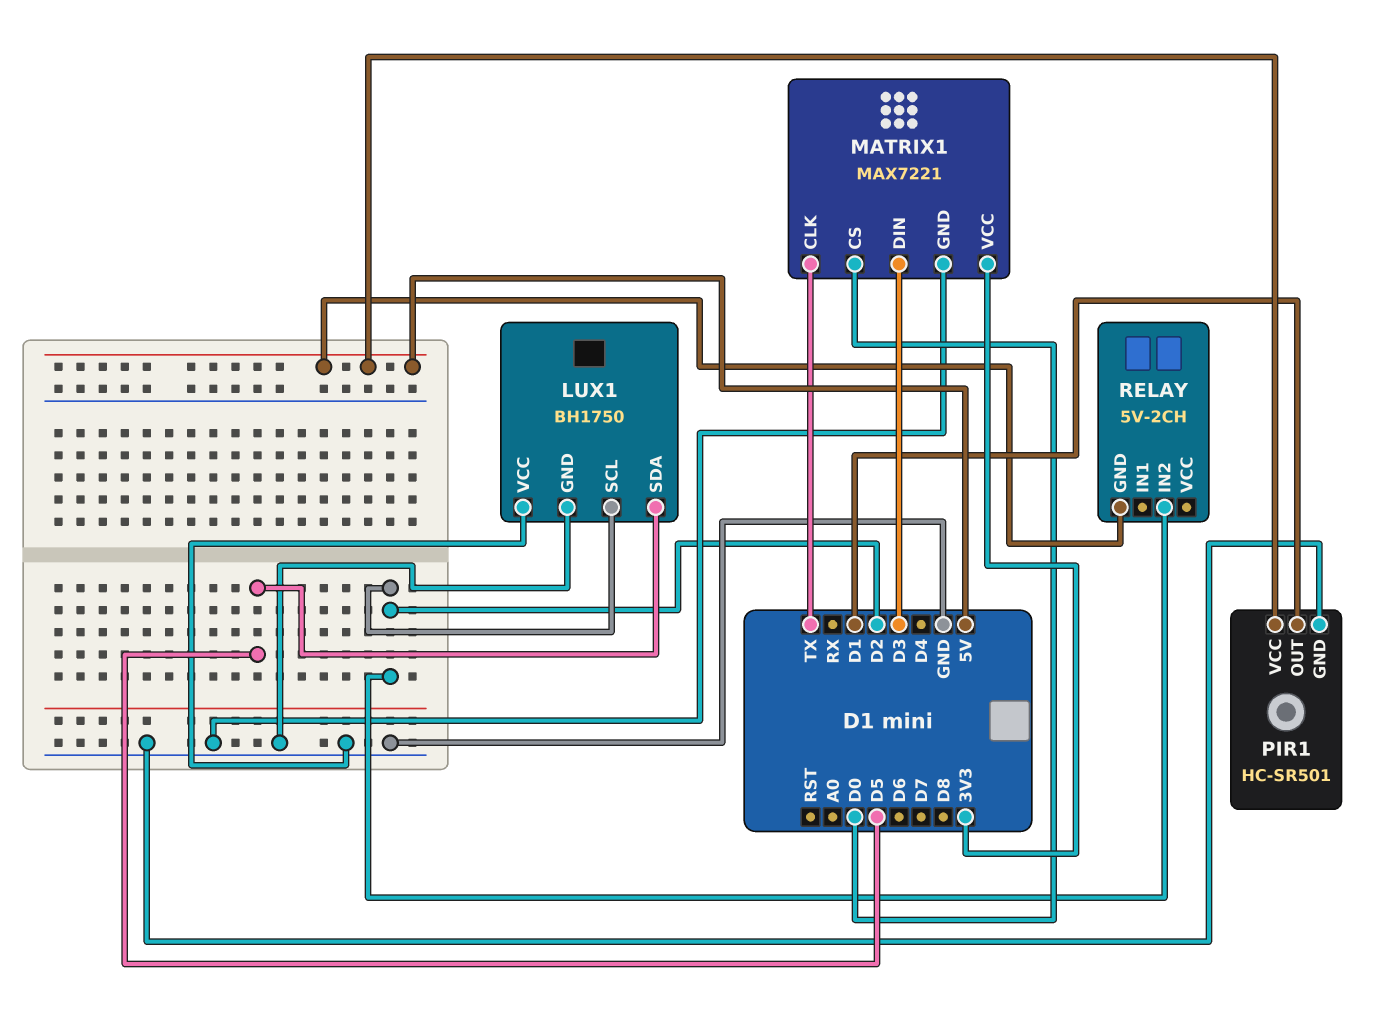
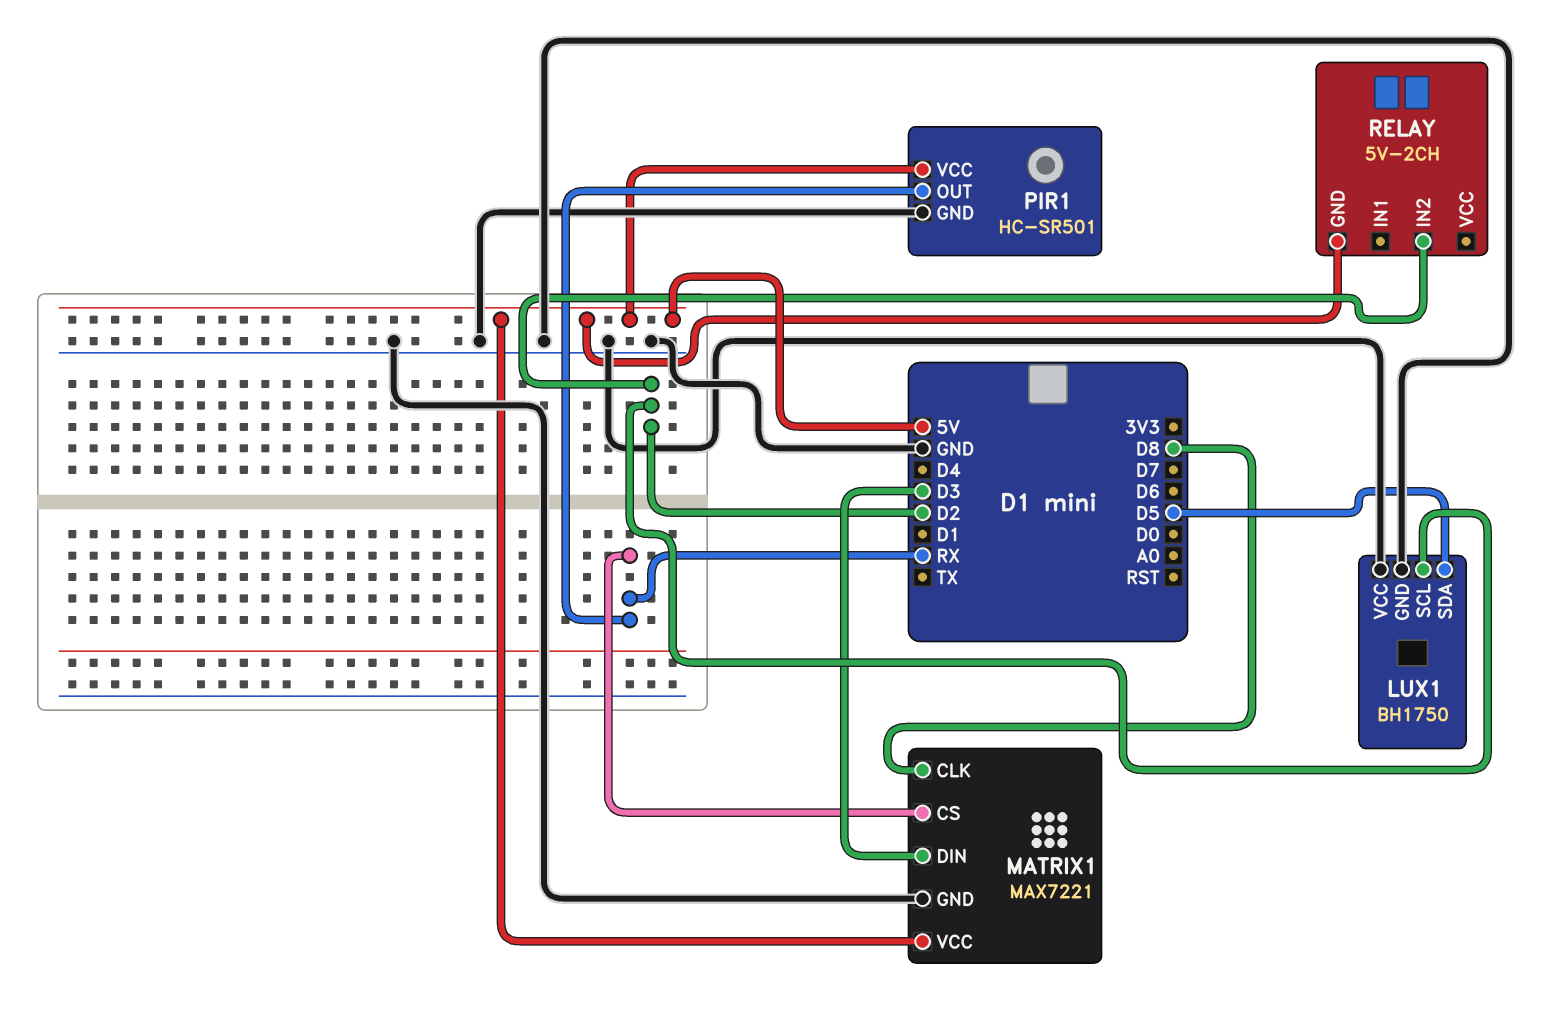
MATRIX1 pin CLK: TX -> D8
MATRIX1 pin CS: D0 -> RX
MATRIX1 pin VCC: 3V3 -> 5V
PIR1 pin OUT: D1 -> RX

